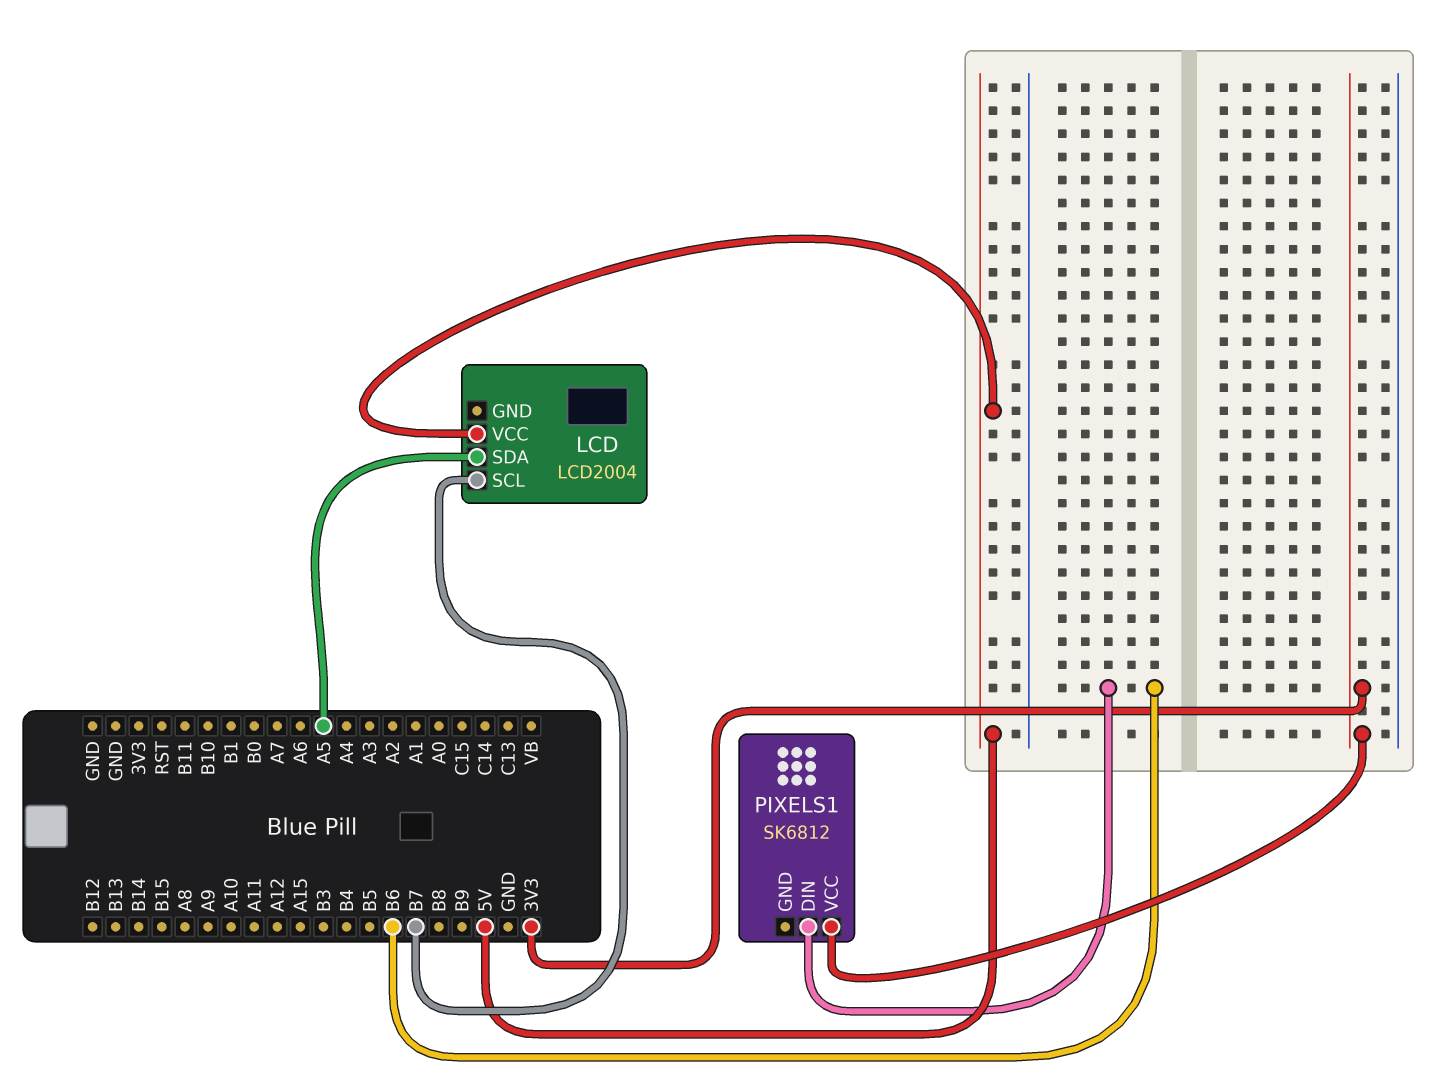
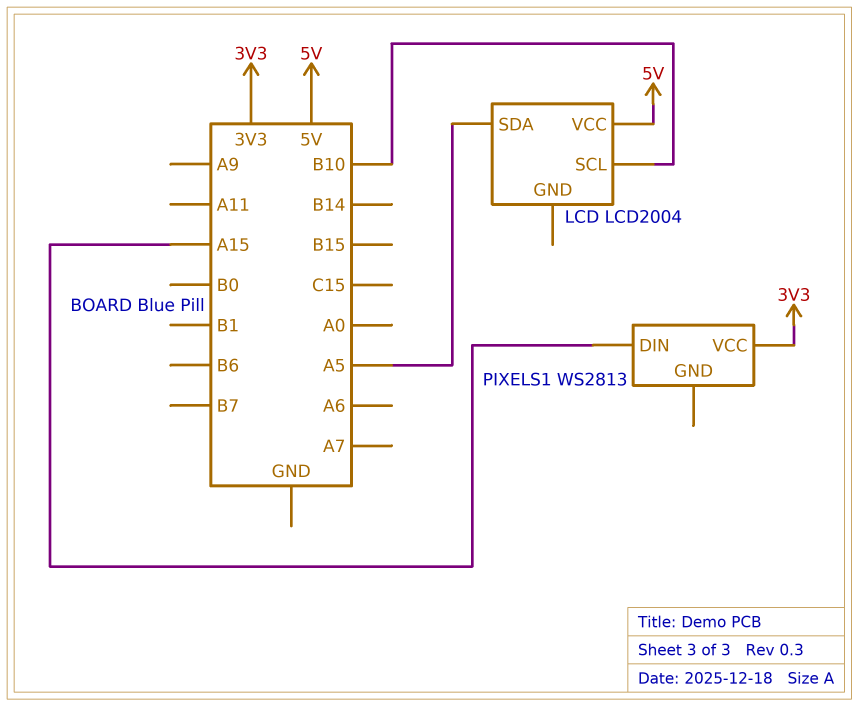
LCD pin SCL: B7 -> B10
PIXELS1: SK6812 -> WS2813
PIXELS1 pin DIN: B6 -> A15

